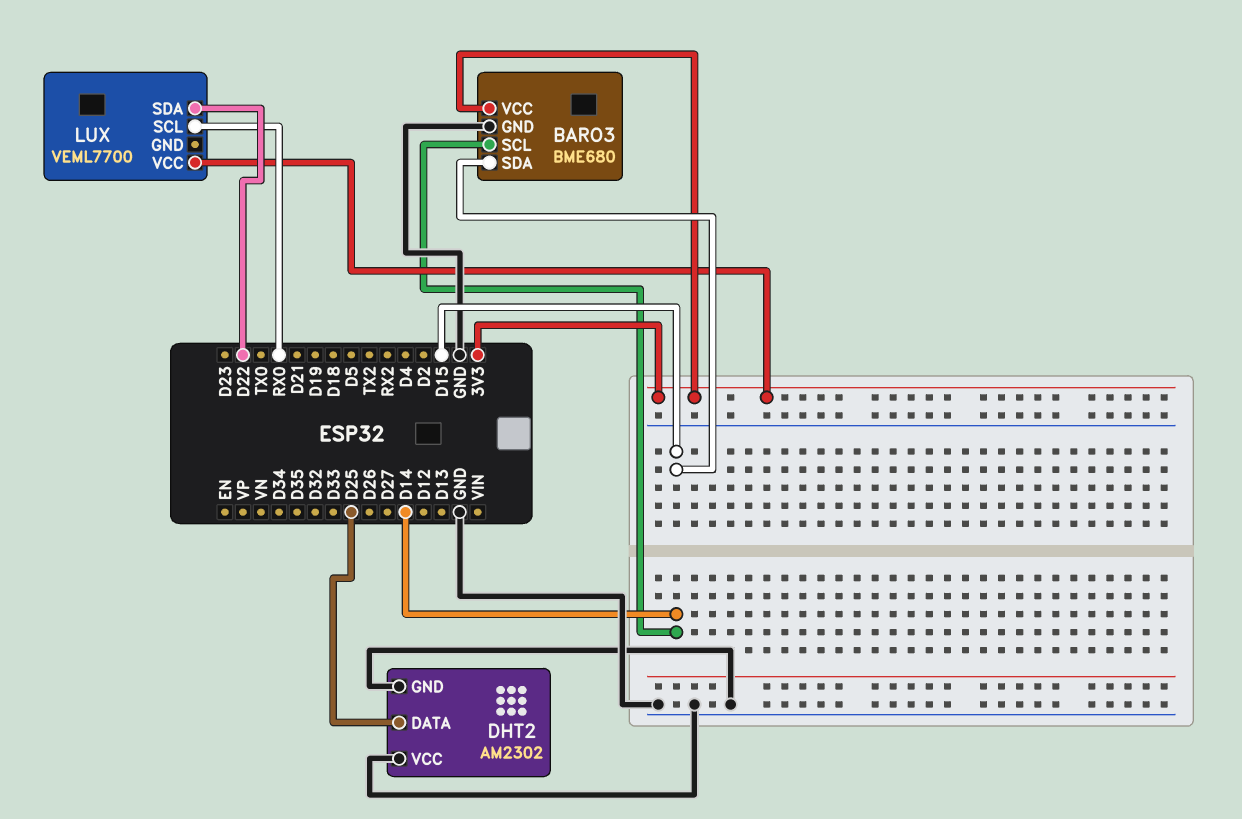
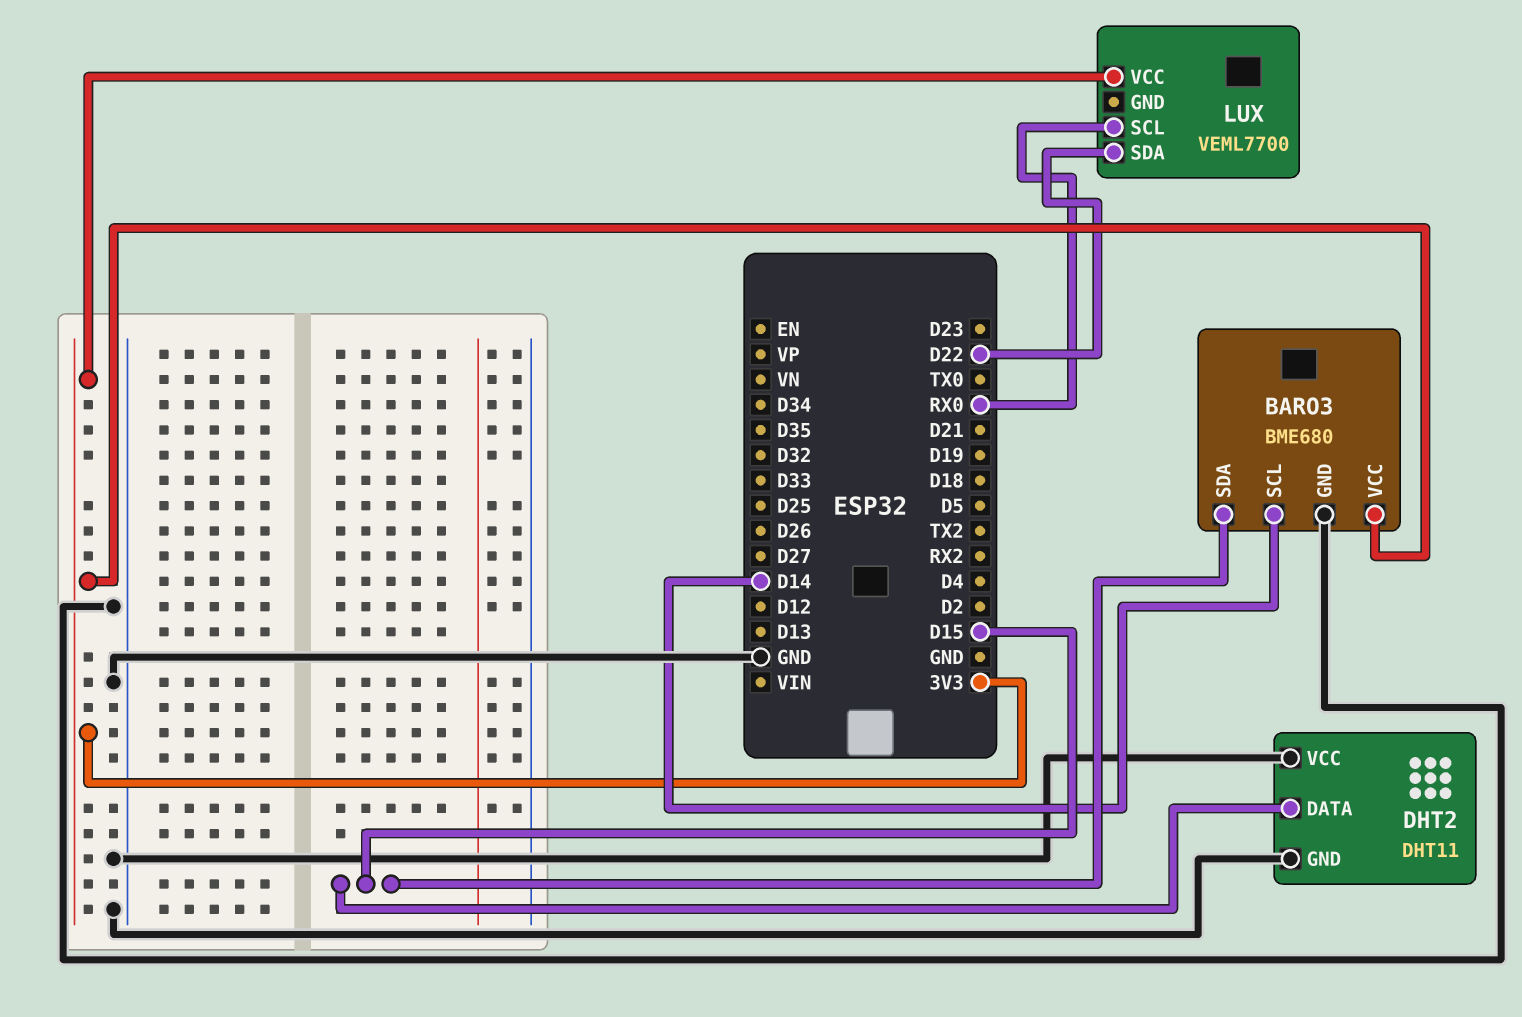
DHT2: AM2302 -> DHT11
DHT2 pin DATA: D25 -> D15

